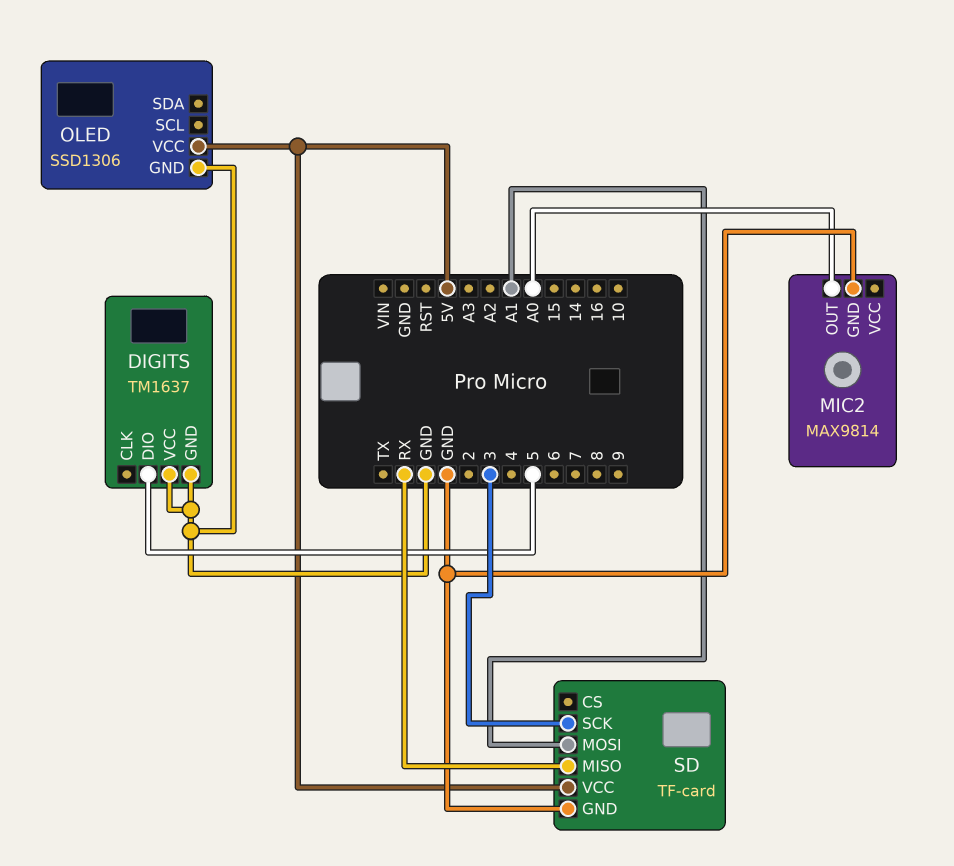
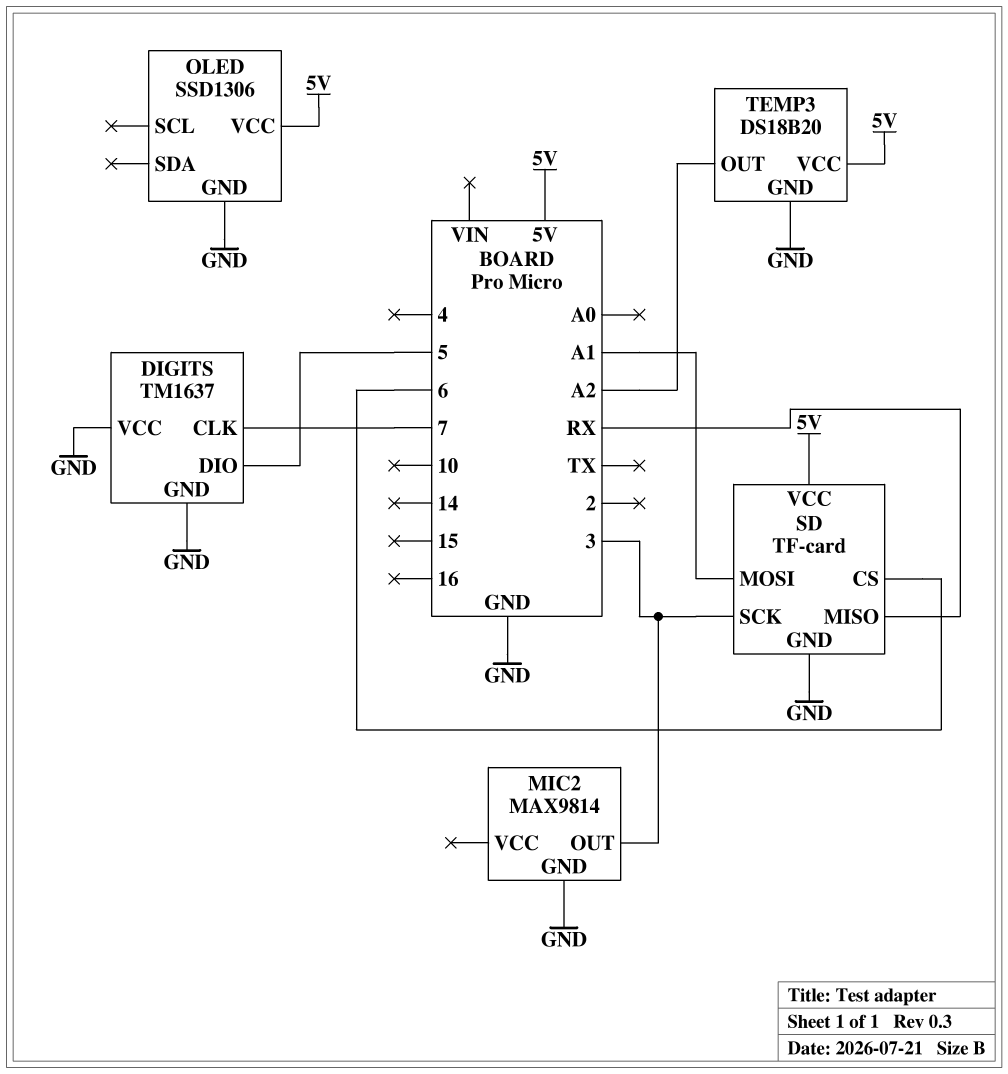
DIGITS pin CLK: none -> 7
MIC2 pin OUT: A0 -> 3
SD pin CS: none -> 6
TEMP3: none -> DS18B20
TEMP3 pin GND: none -> GND
TEMP3 pin OUT: none -> A2
TEMP3 pin VCC: none -> 5V

